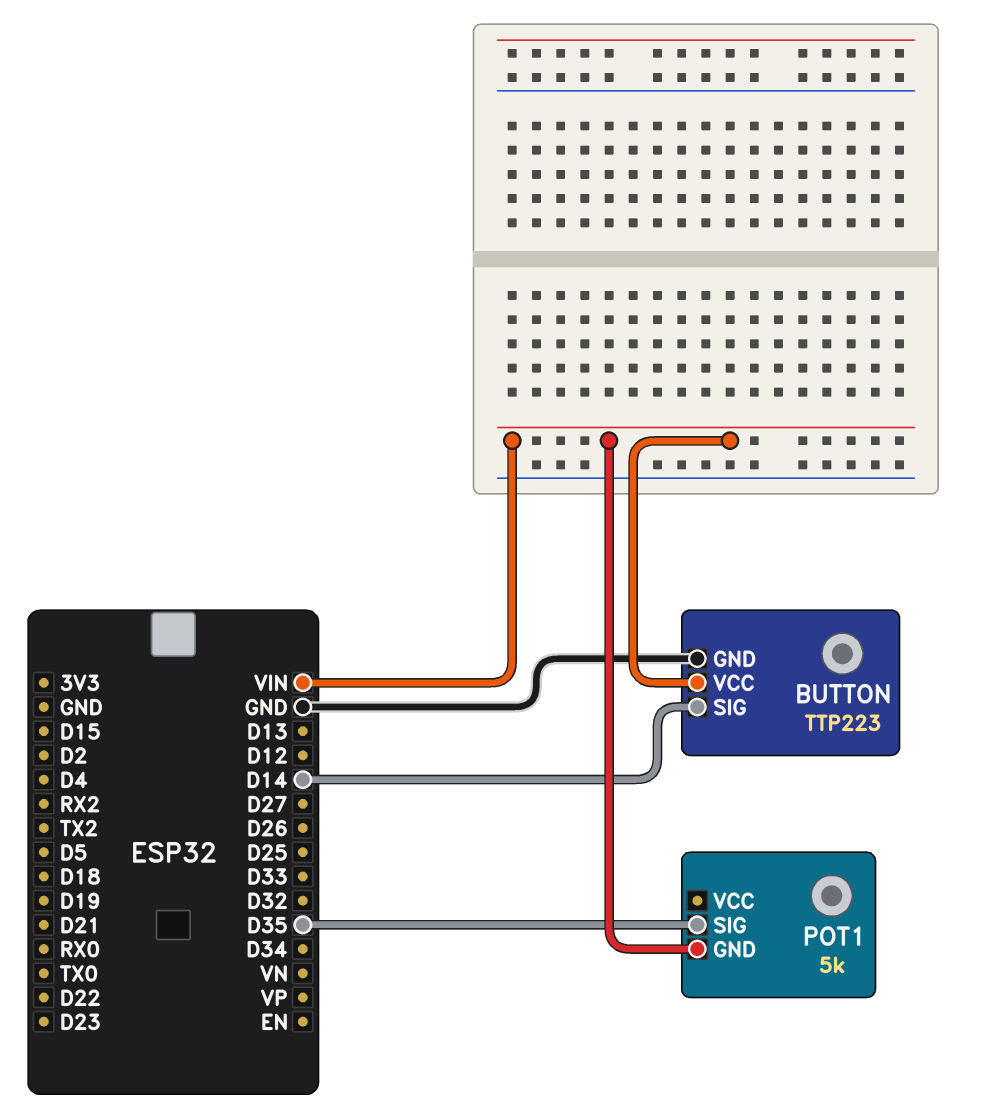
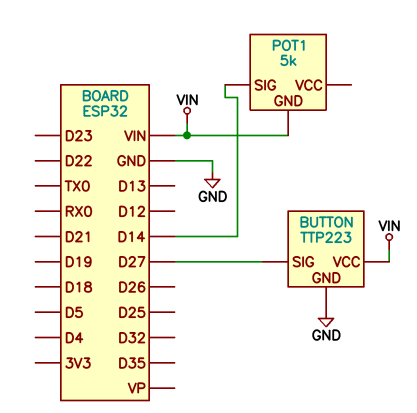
BUTTON pin SIG: D14 -> D27
POT1 pin SIG: D35 -> D14

